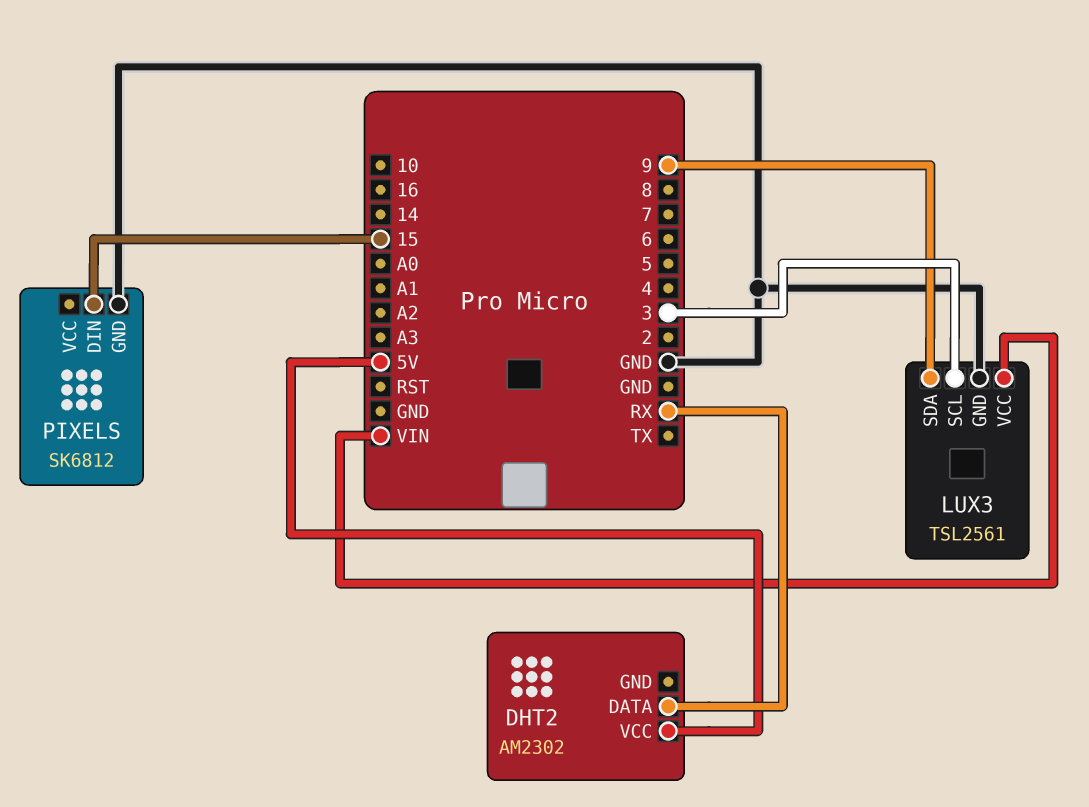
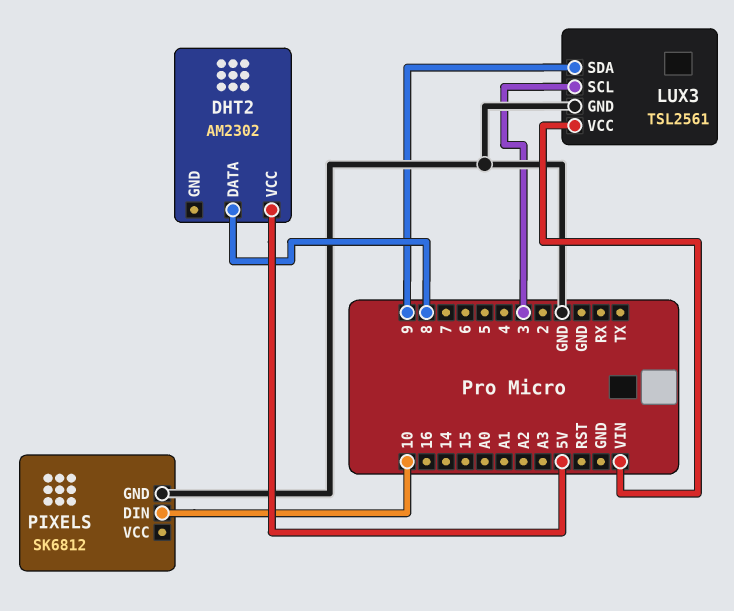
DHT2 pin DATA: RX -> 8
PIXELS pin DIN: 15 -> 10

